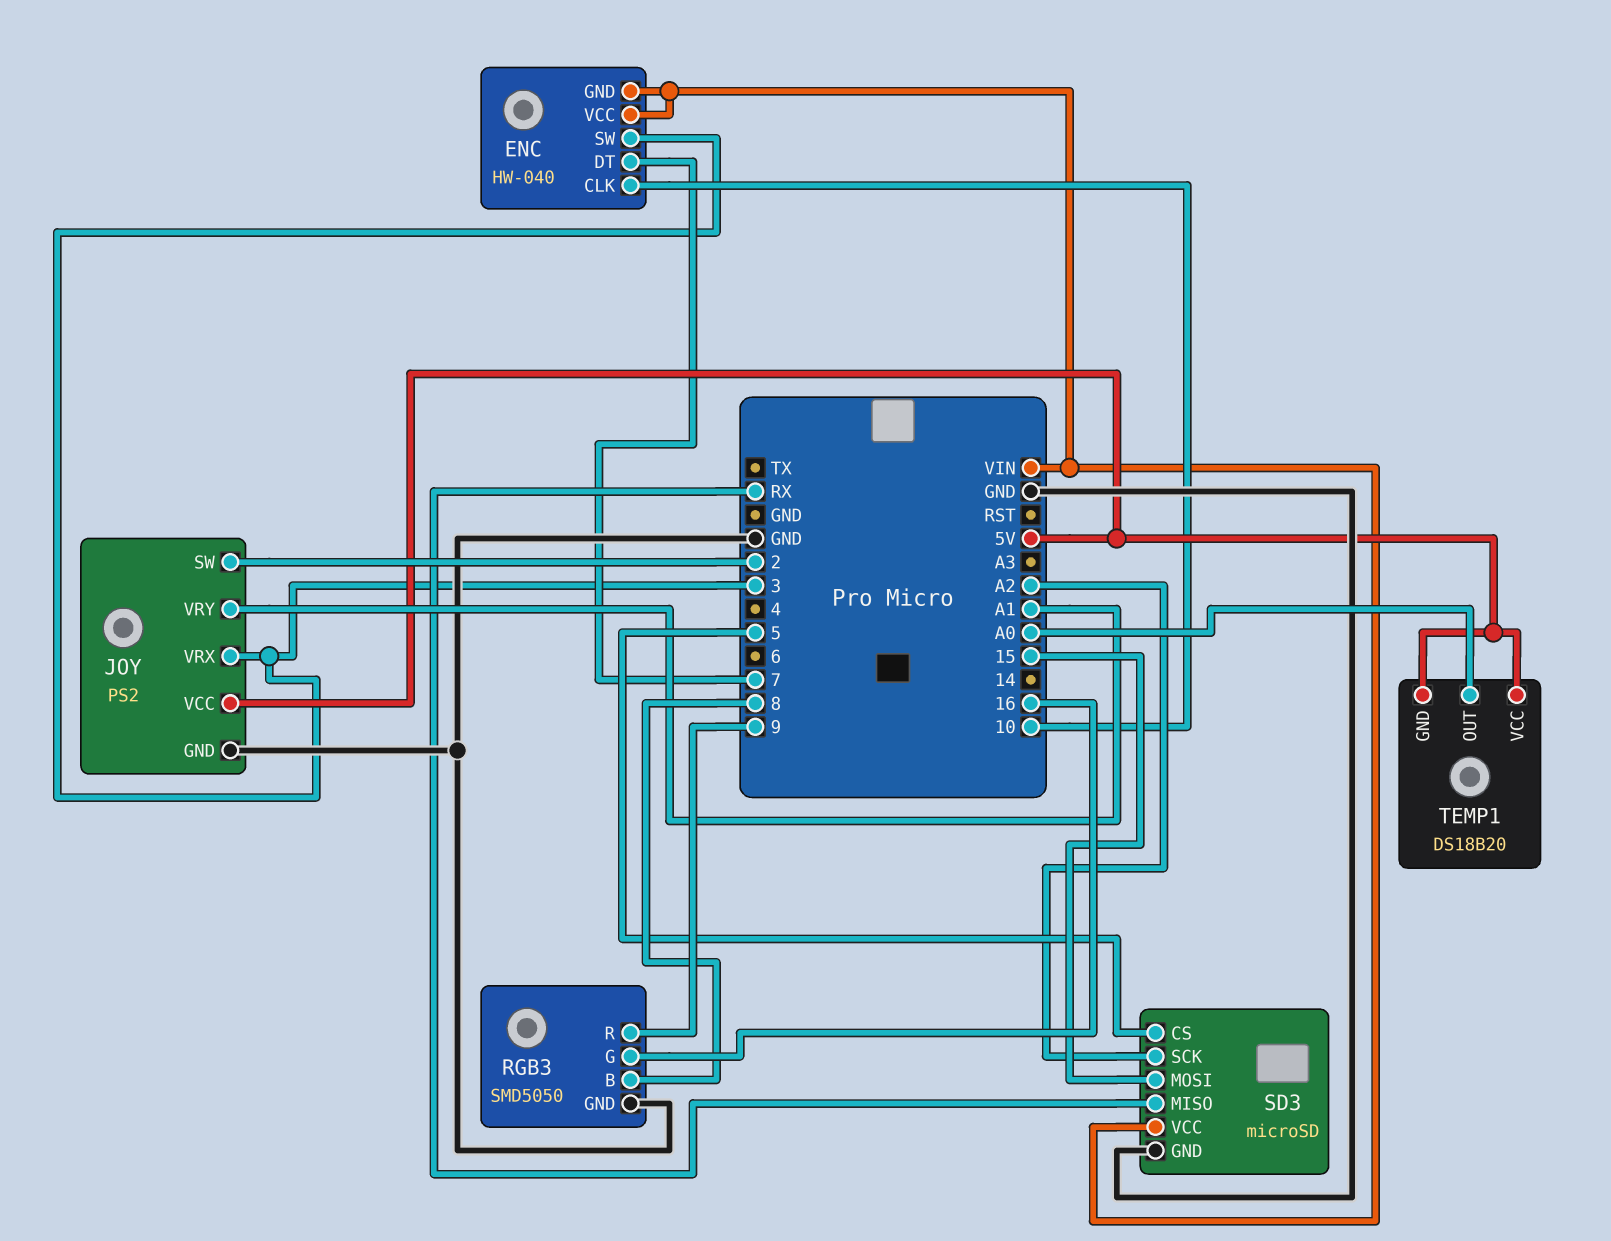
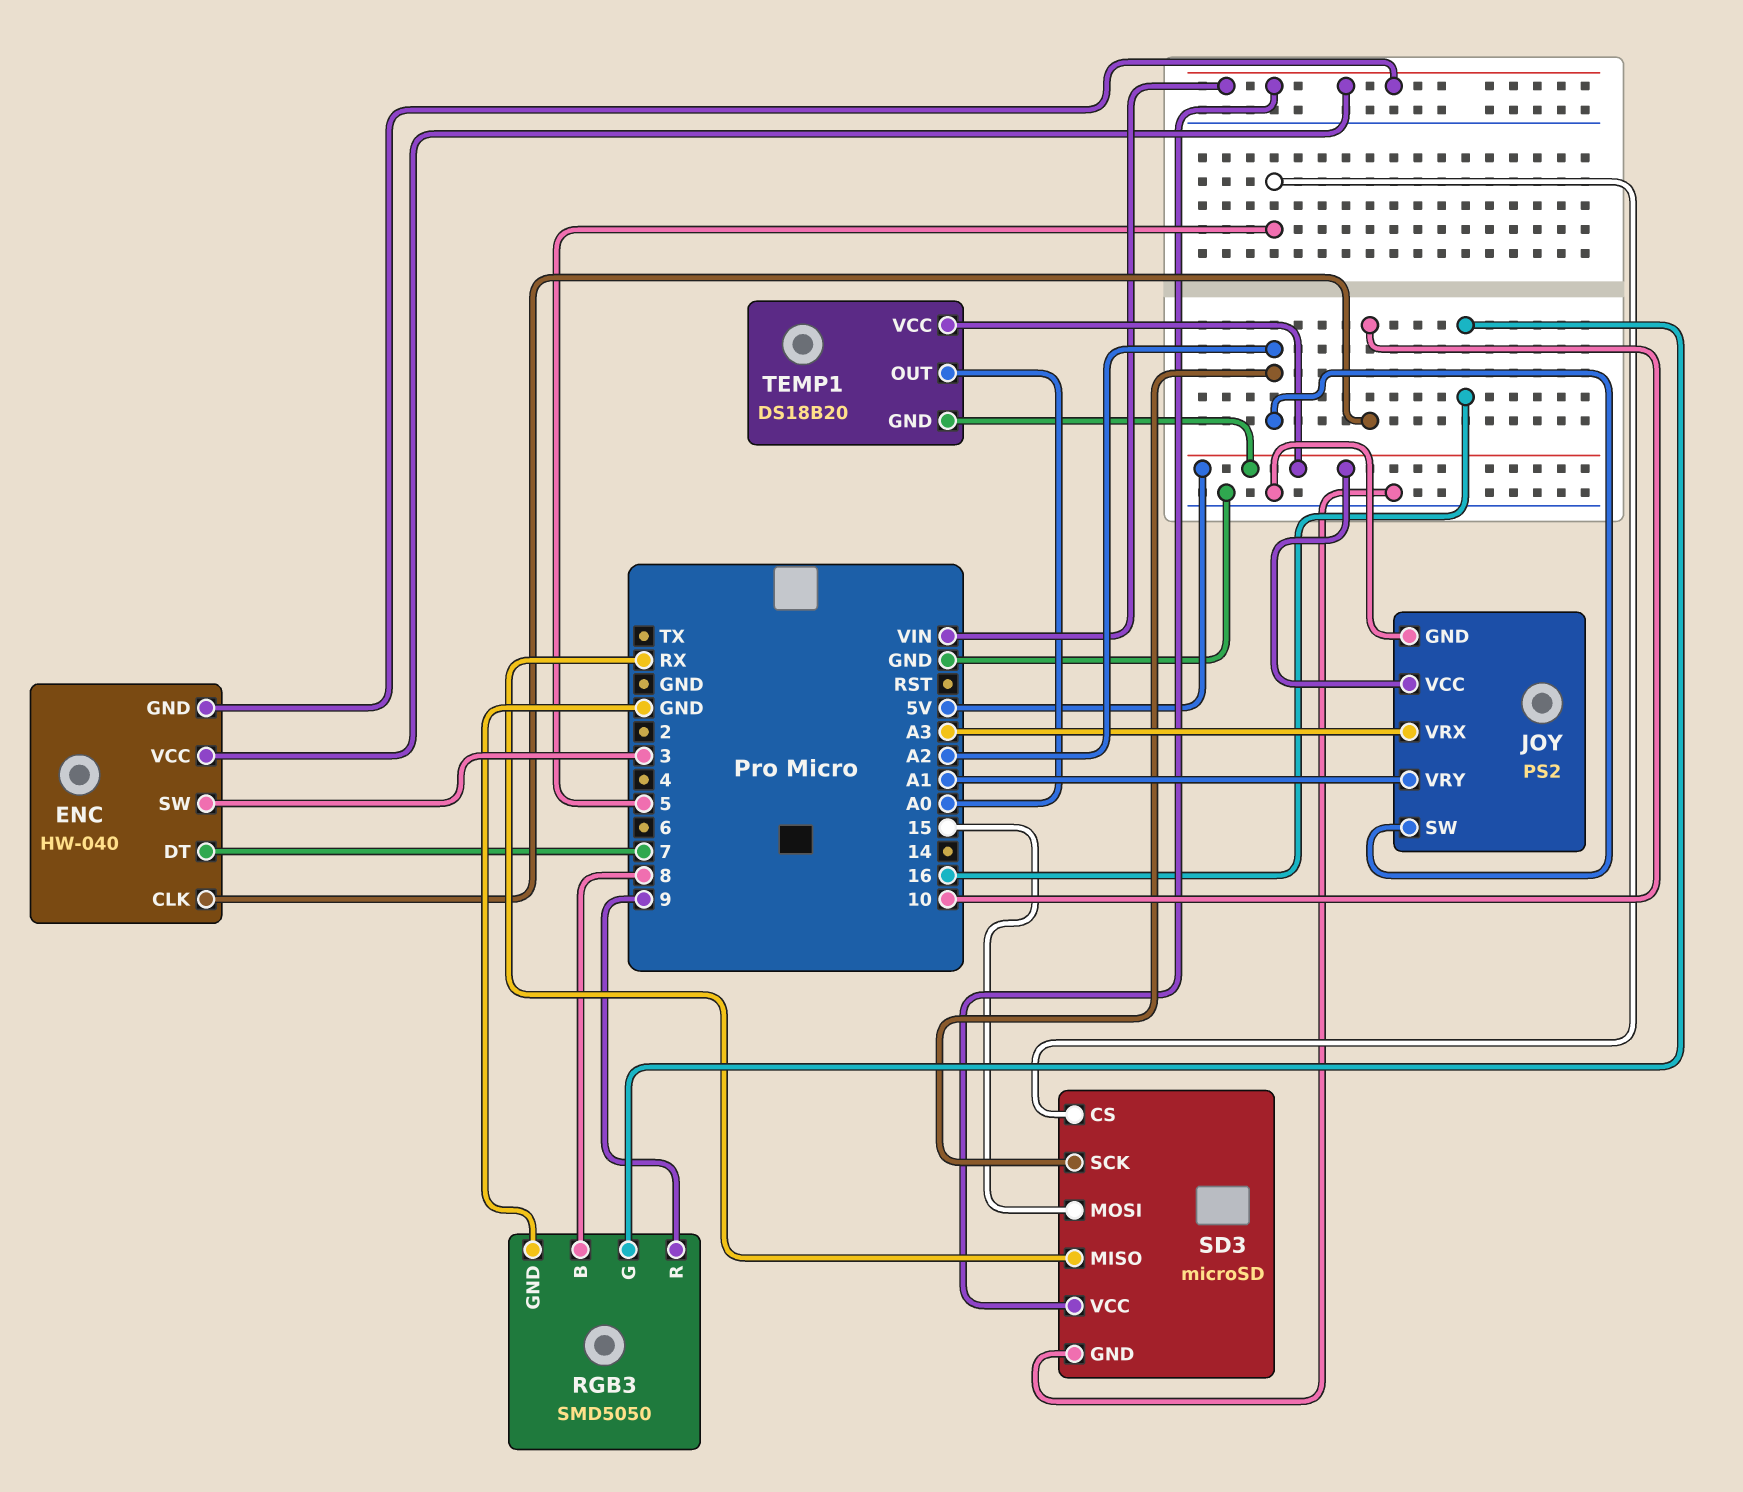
JOY pin SW: 2 -> A2
JOY pin VRX: 3 -> A3

